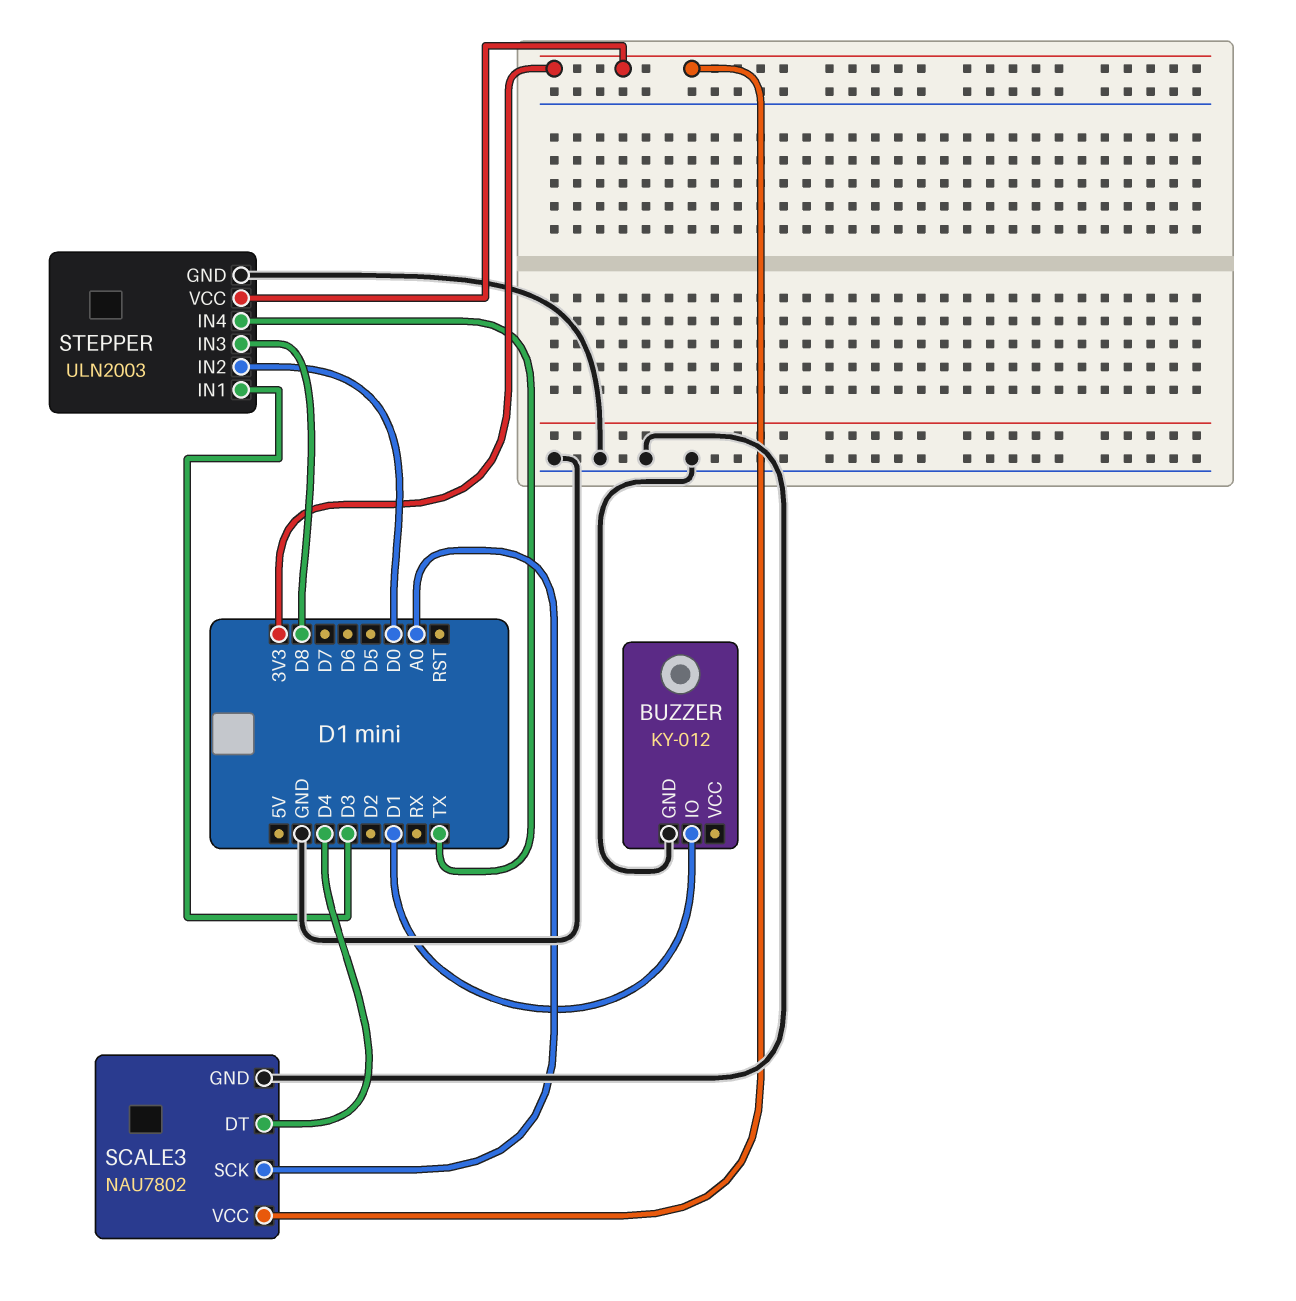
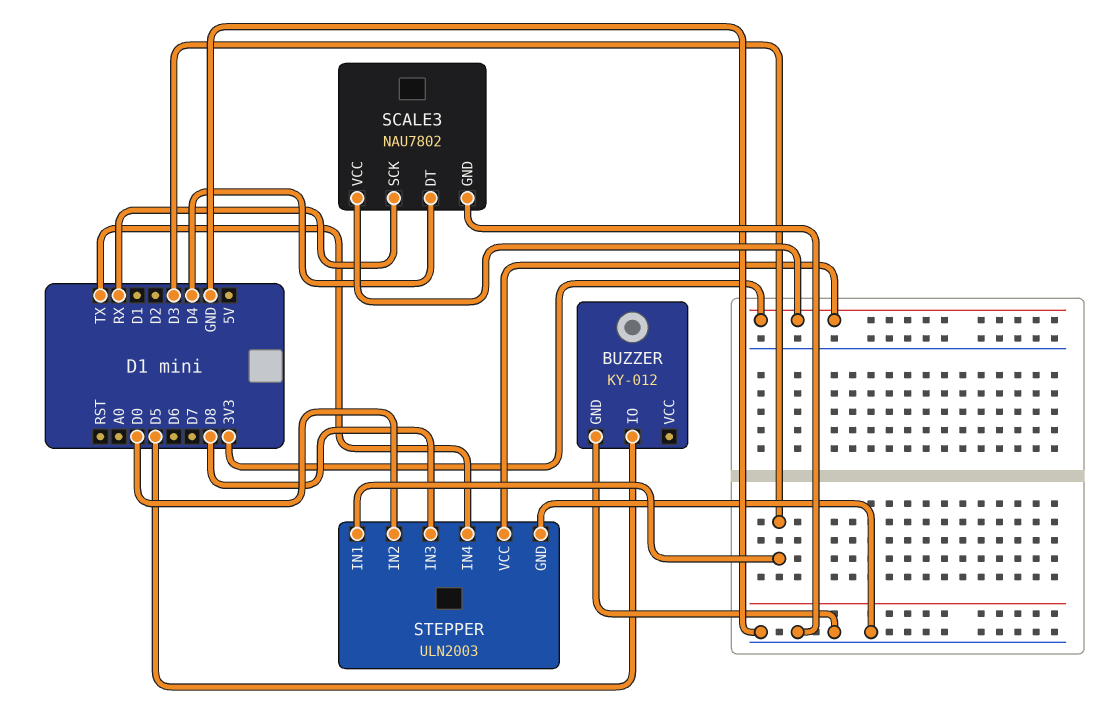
BUZZER pin IO: D1 -> D5
SCALE3 pin SCK: A0 -> RX

